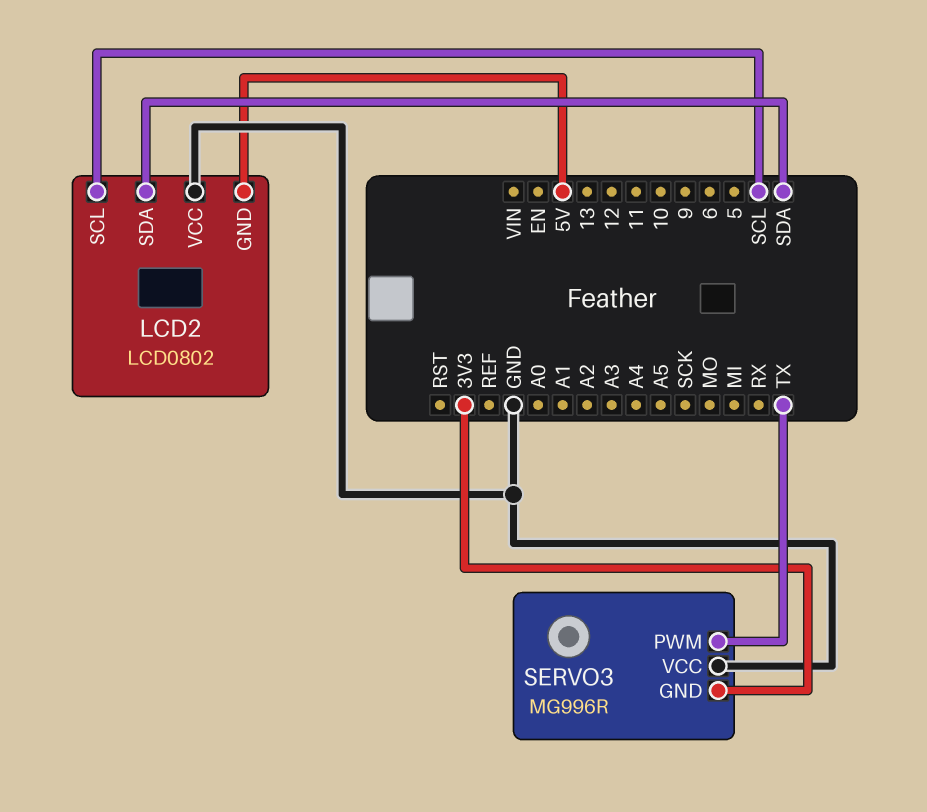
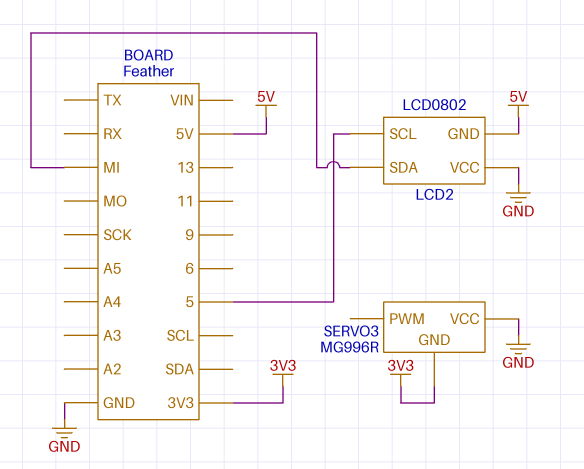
LCD2 pin SCL: SCL -> 5
LCD2 pin SDA: SDA -> MI
SERVO3 pin PWM: TX -> none

